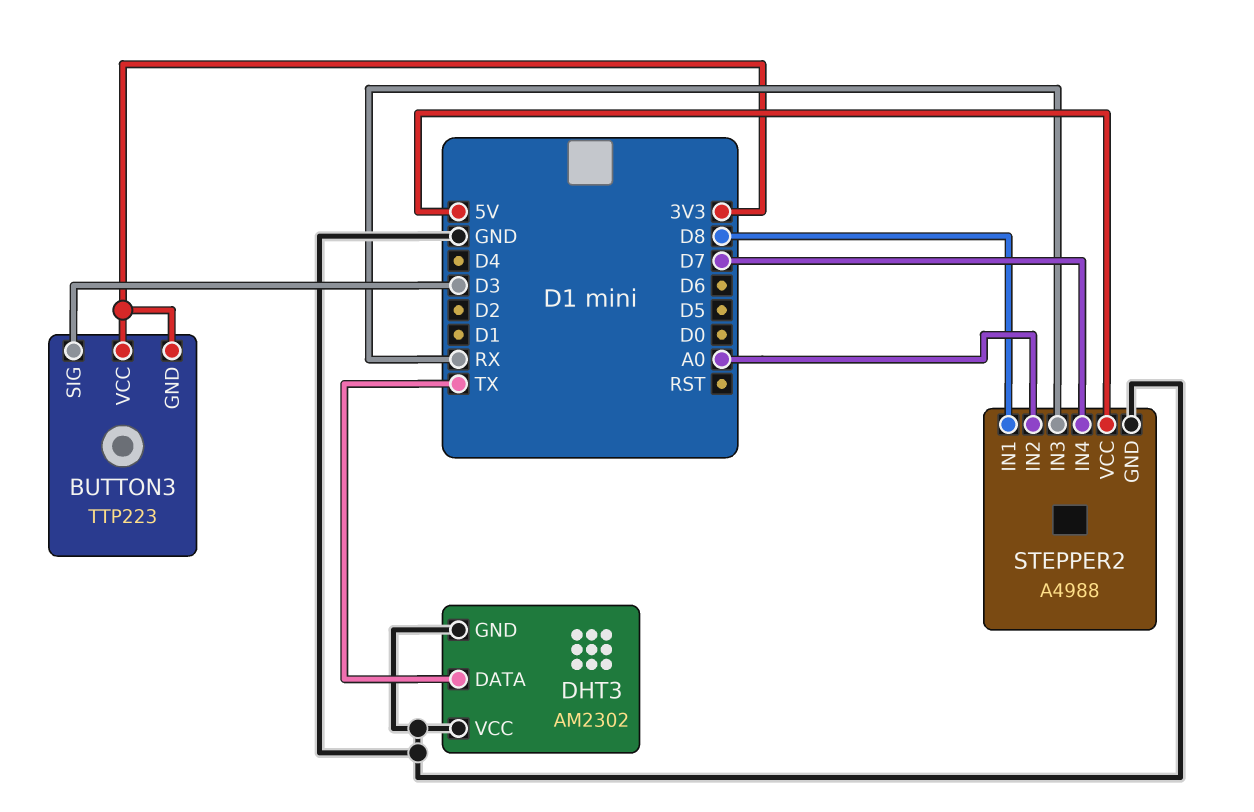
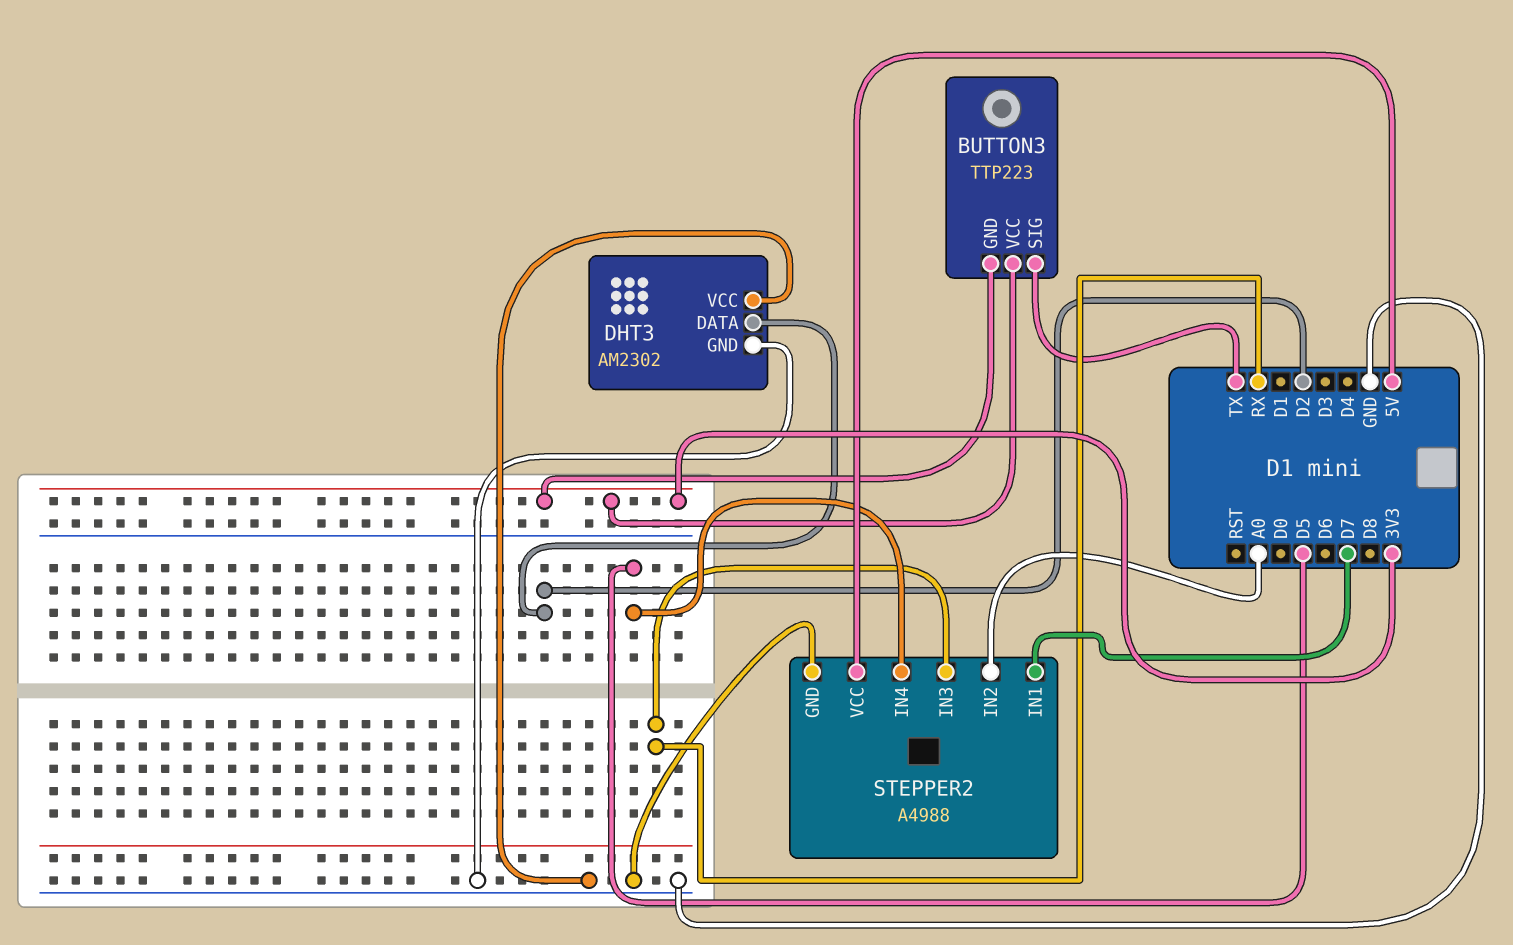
BUTTON3 pin SIG: D3 -> TX
DHT3 pin DATA: TX -> D2
STEPPER2 pin IN1: D8 -> D7
STEPPER2 pin IN4: D7 -> D5

